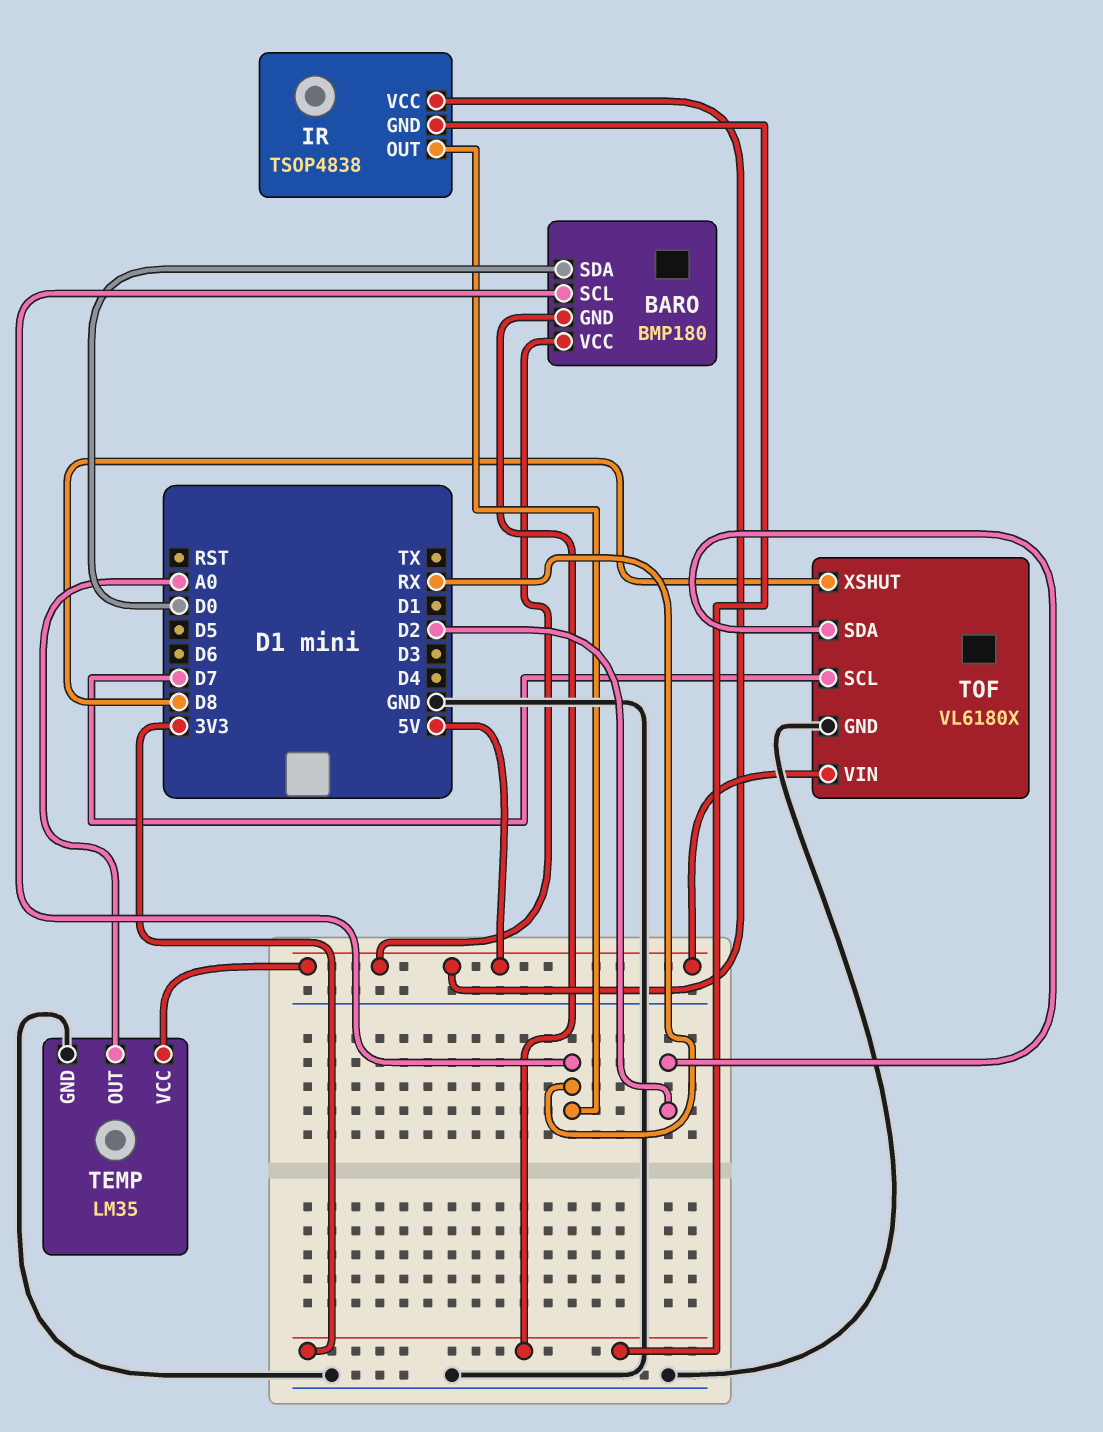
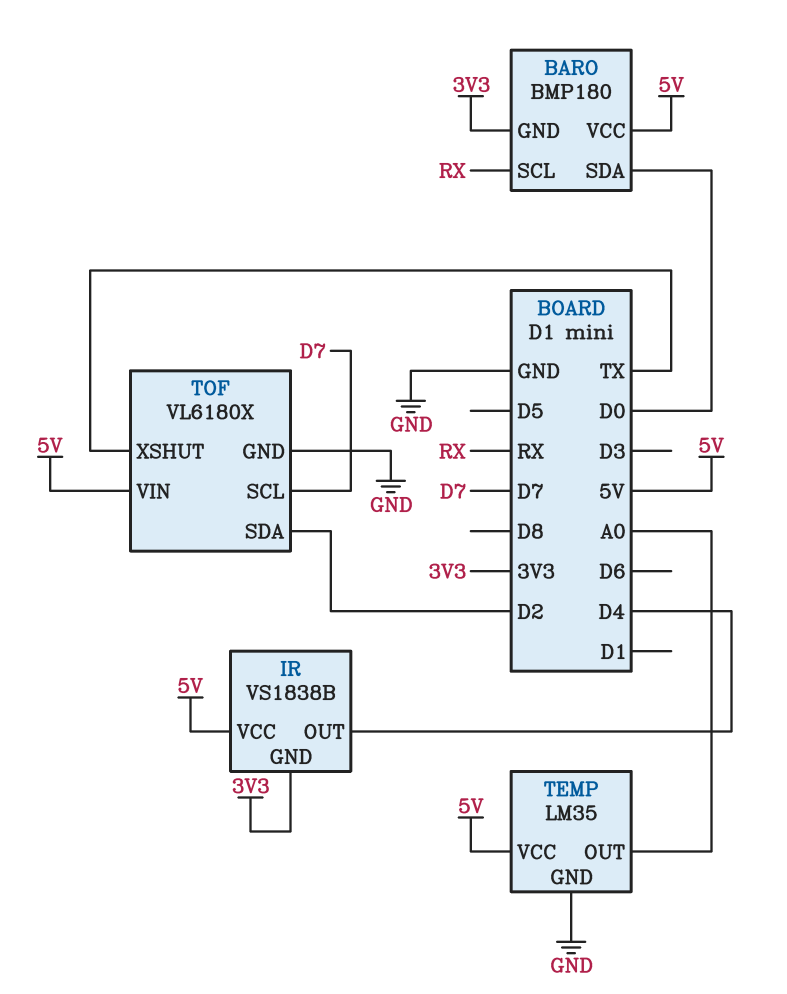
IR: TSOP4838 -> VS1838B
IR pin OUT: RX -> D4
TOF pin XSHUT: D8 -> TX

